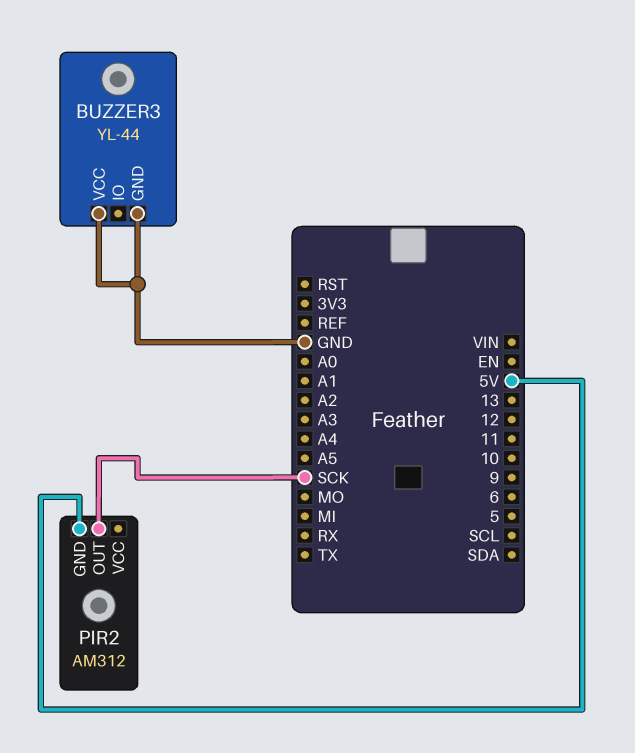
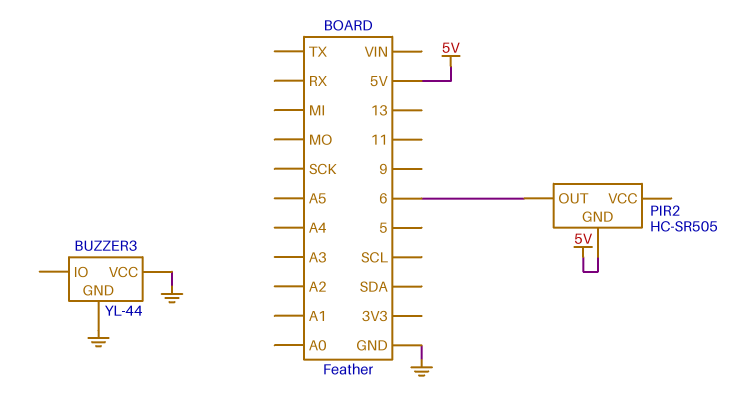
PIR2: AM312 -> HC-SR505
PIR2 pin OUT: SCK -> 6

